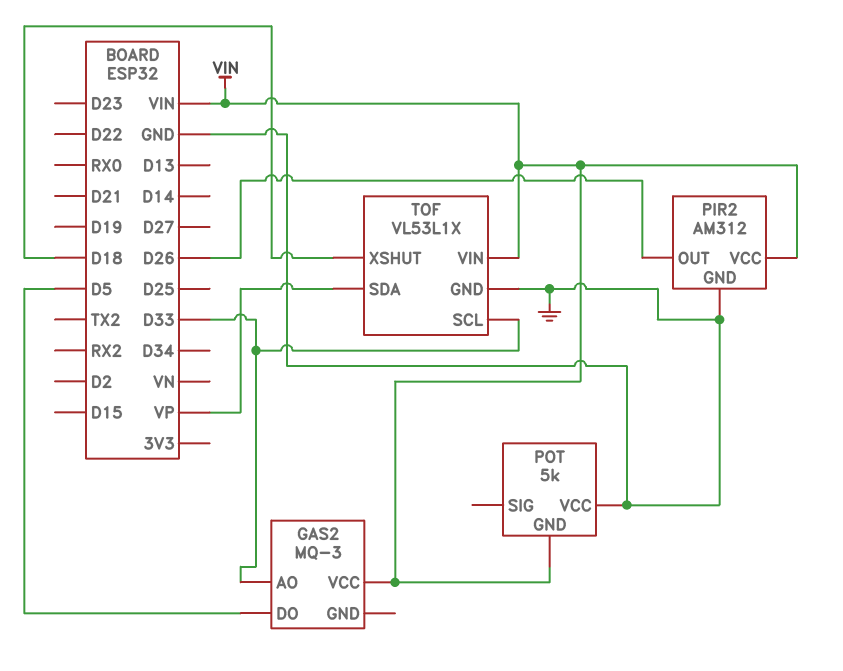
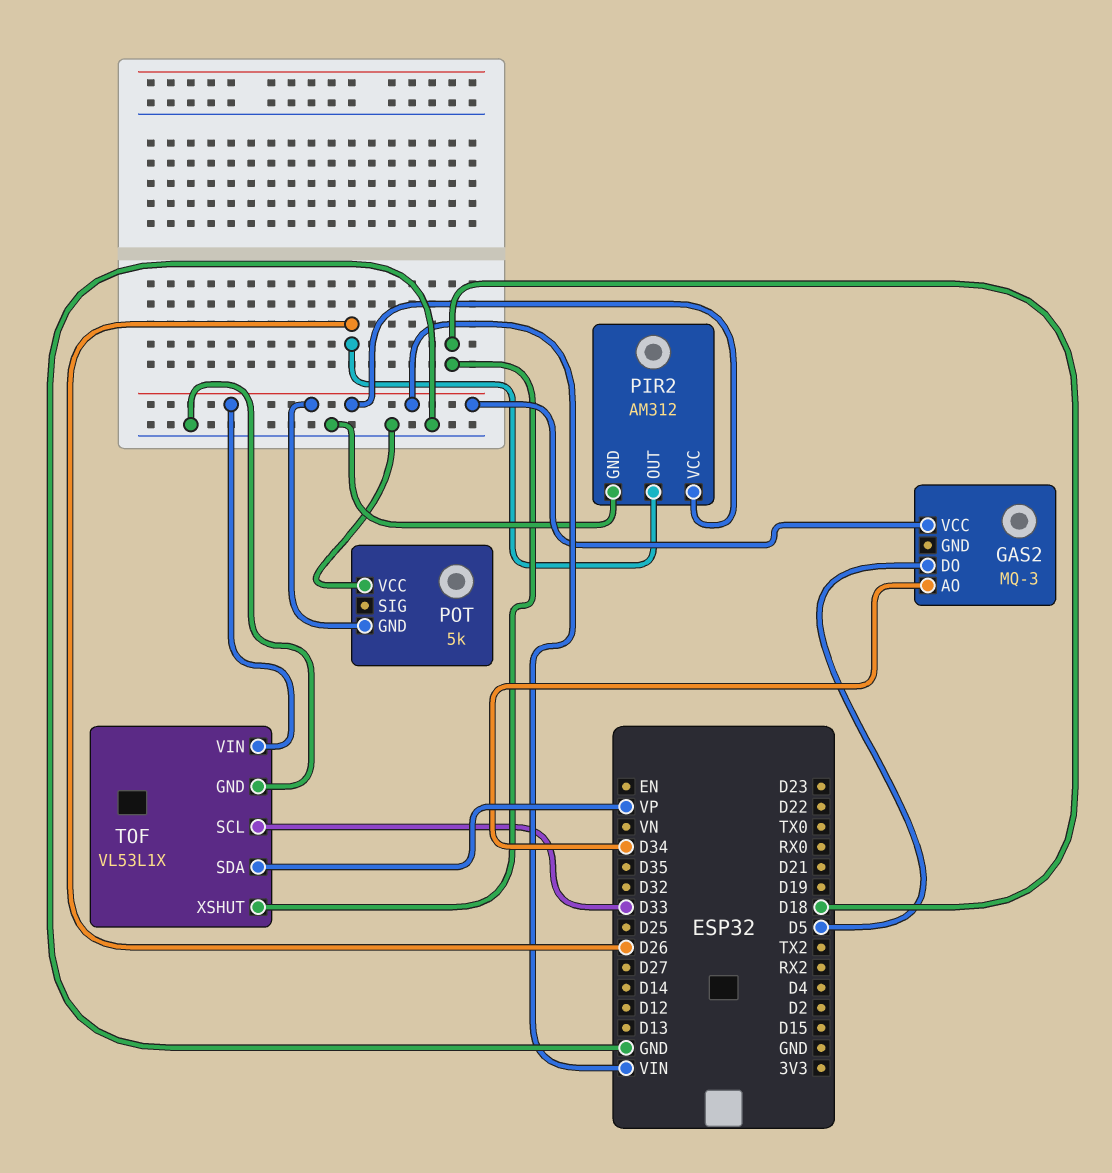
GAS2 pin AO: D33 -> D34

